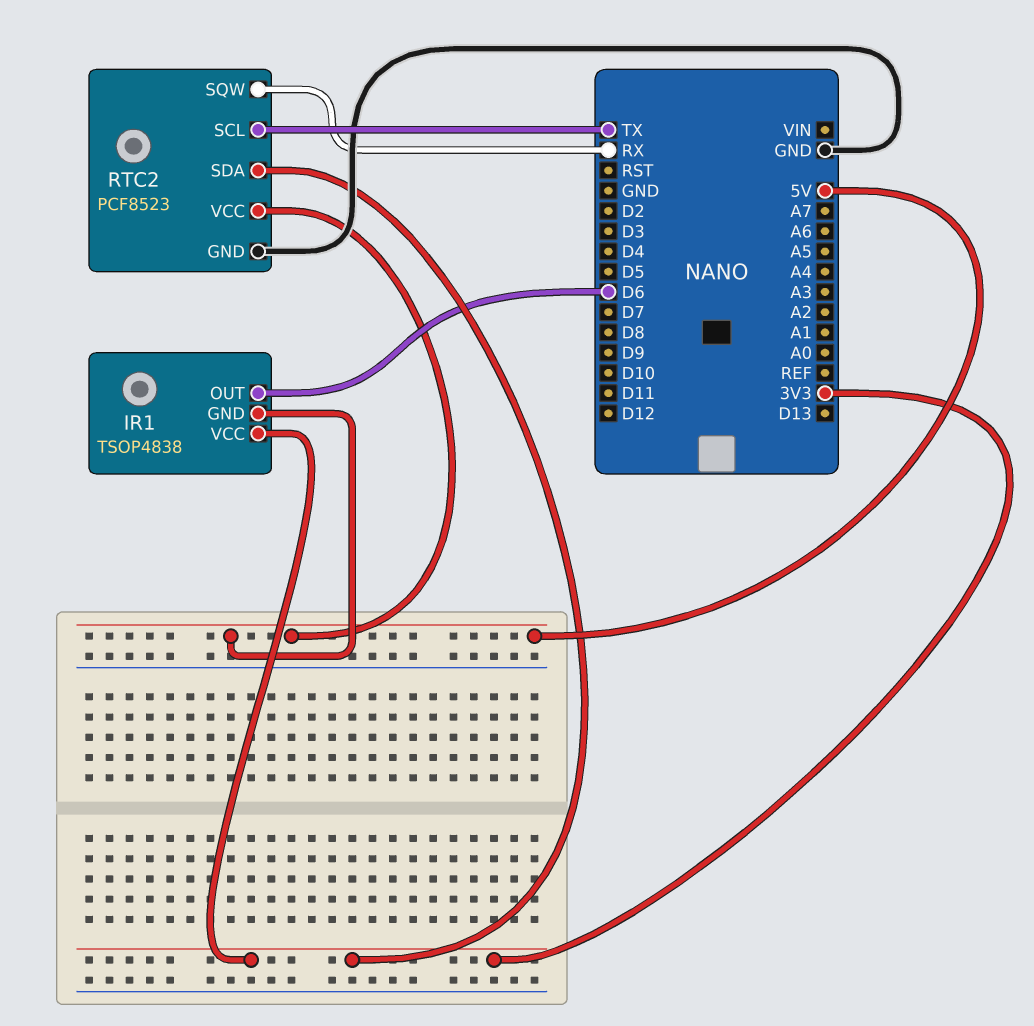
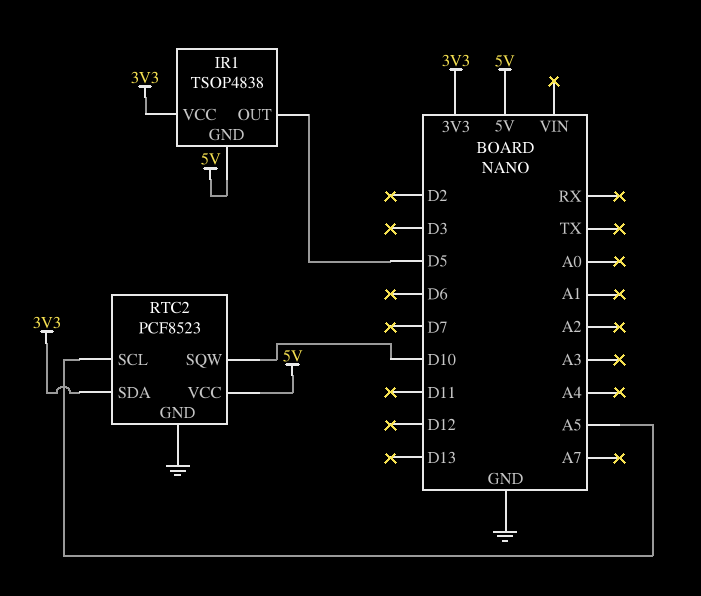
IR1 pin OUT: D6 -> D5
RTC2 pin SCL: TX -> A5
RTC2 pin SQW: RX -> D10

